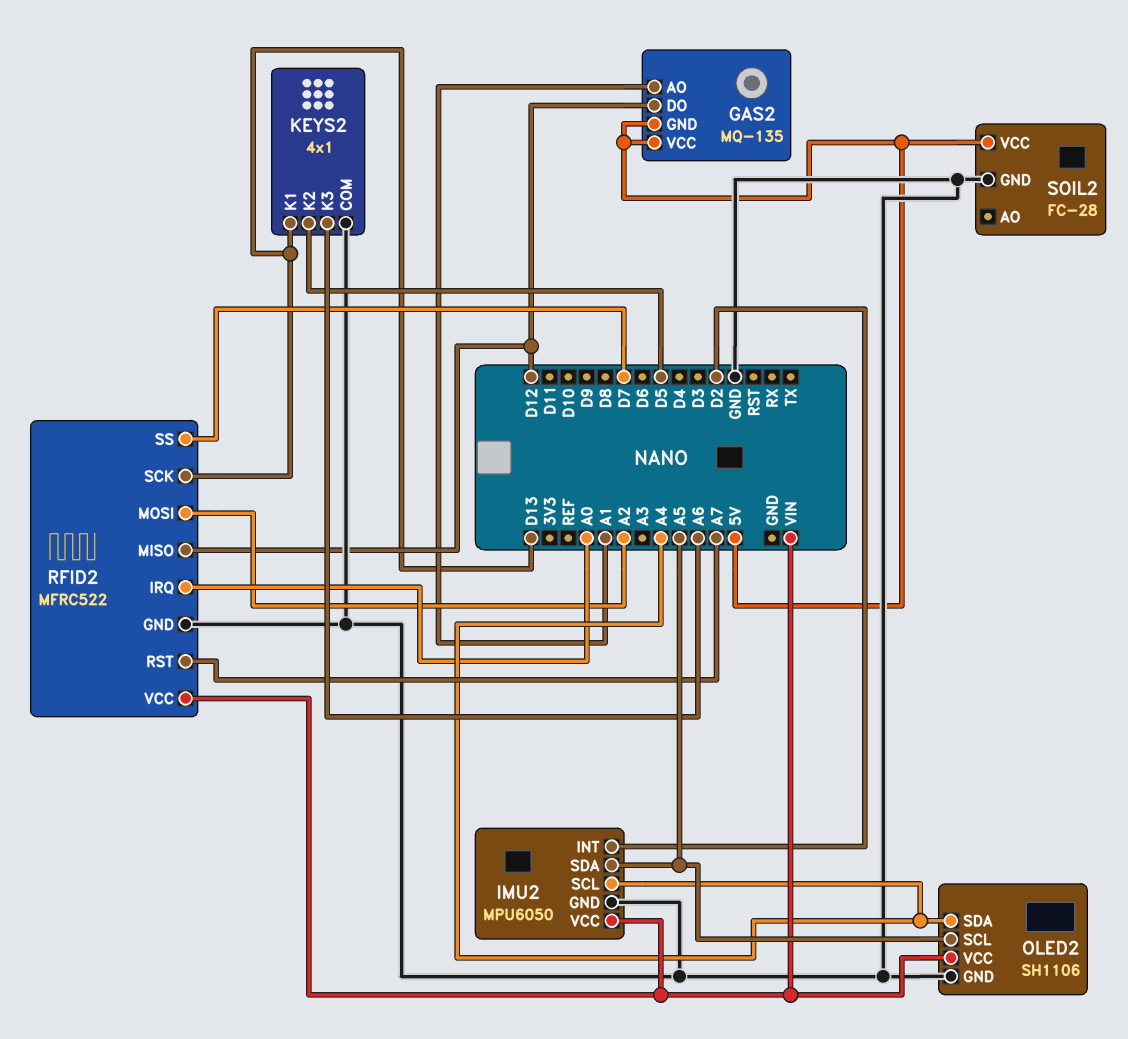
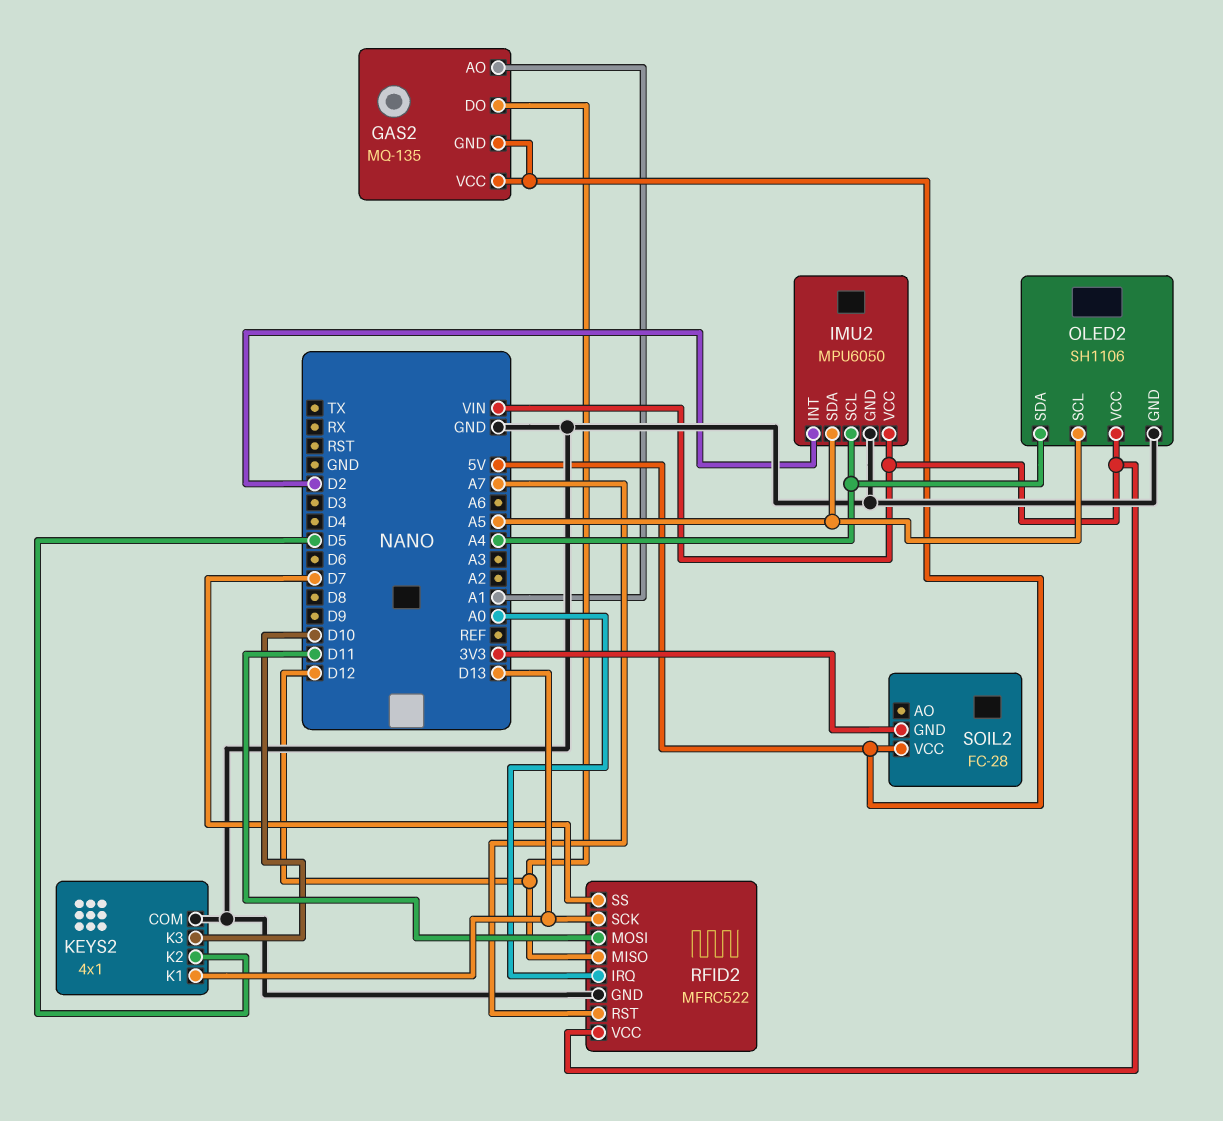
KEYS2 pin K3: A6 -> D10
RFID2 pin MOSI: A2 -> D11
SOIL2 pin GND: GND -> 3V3

